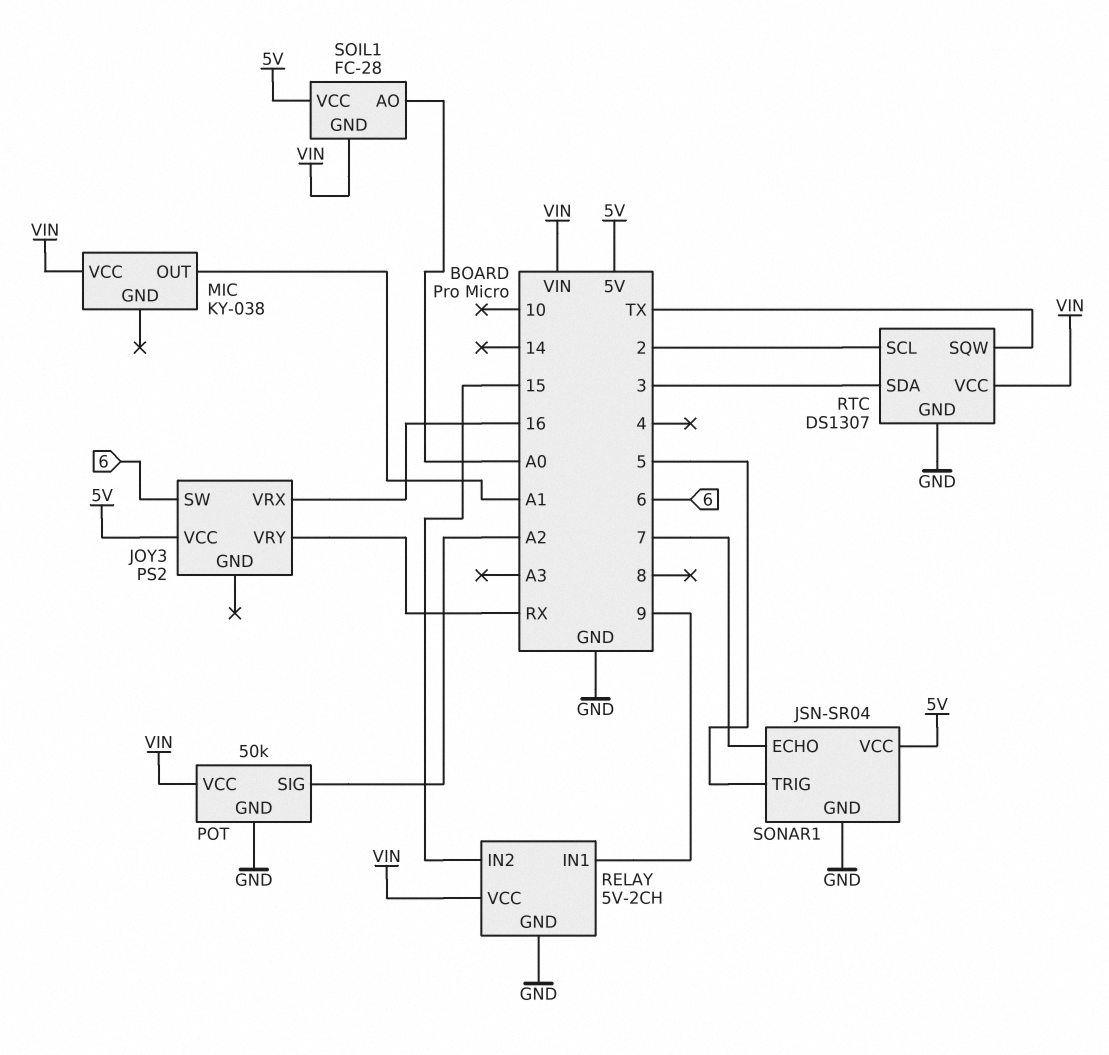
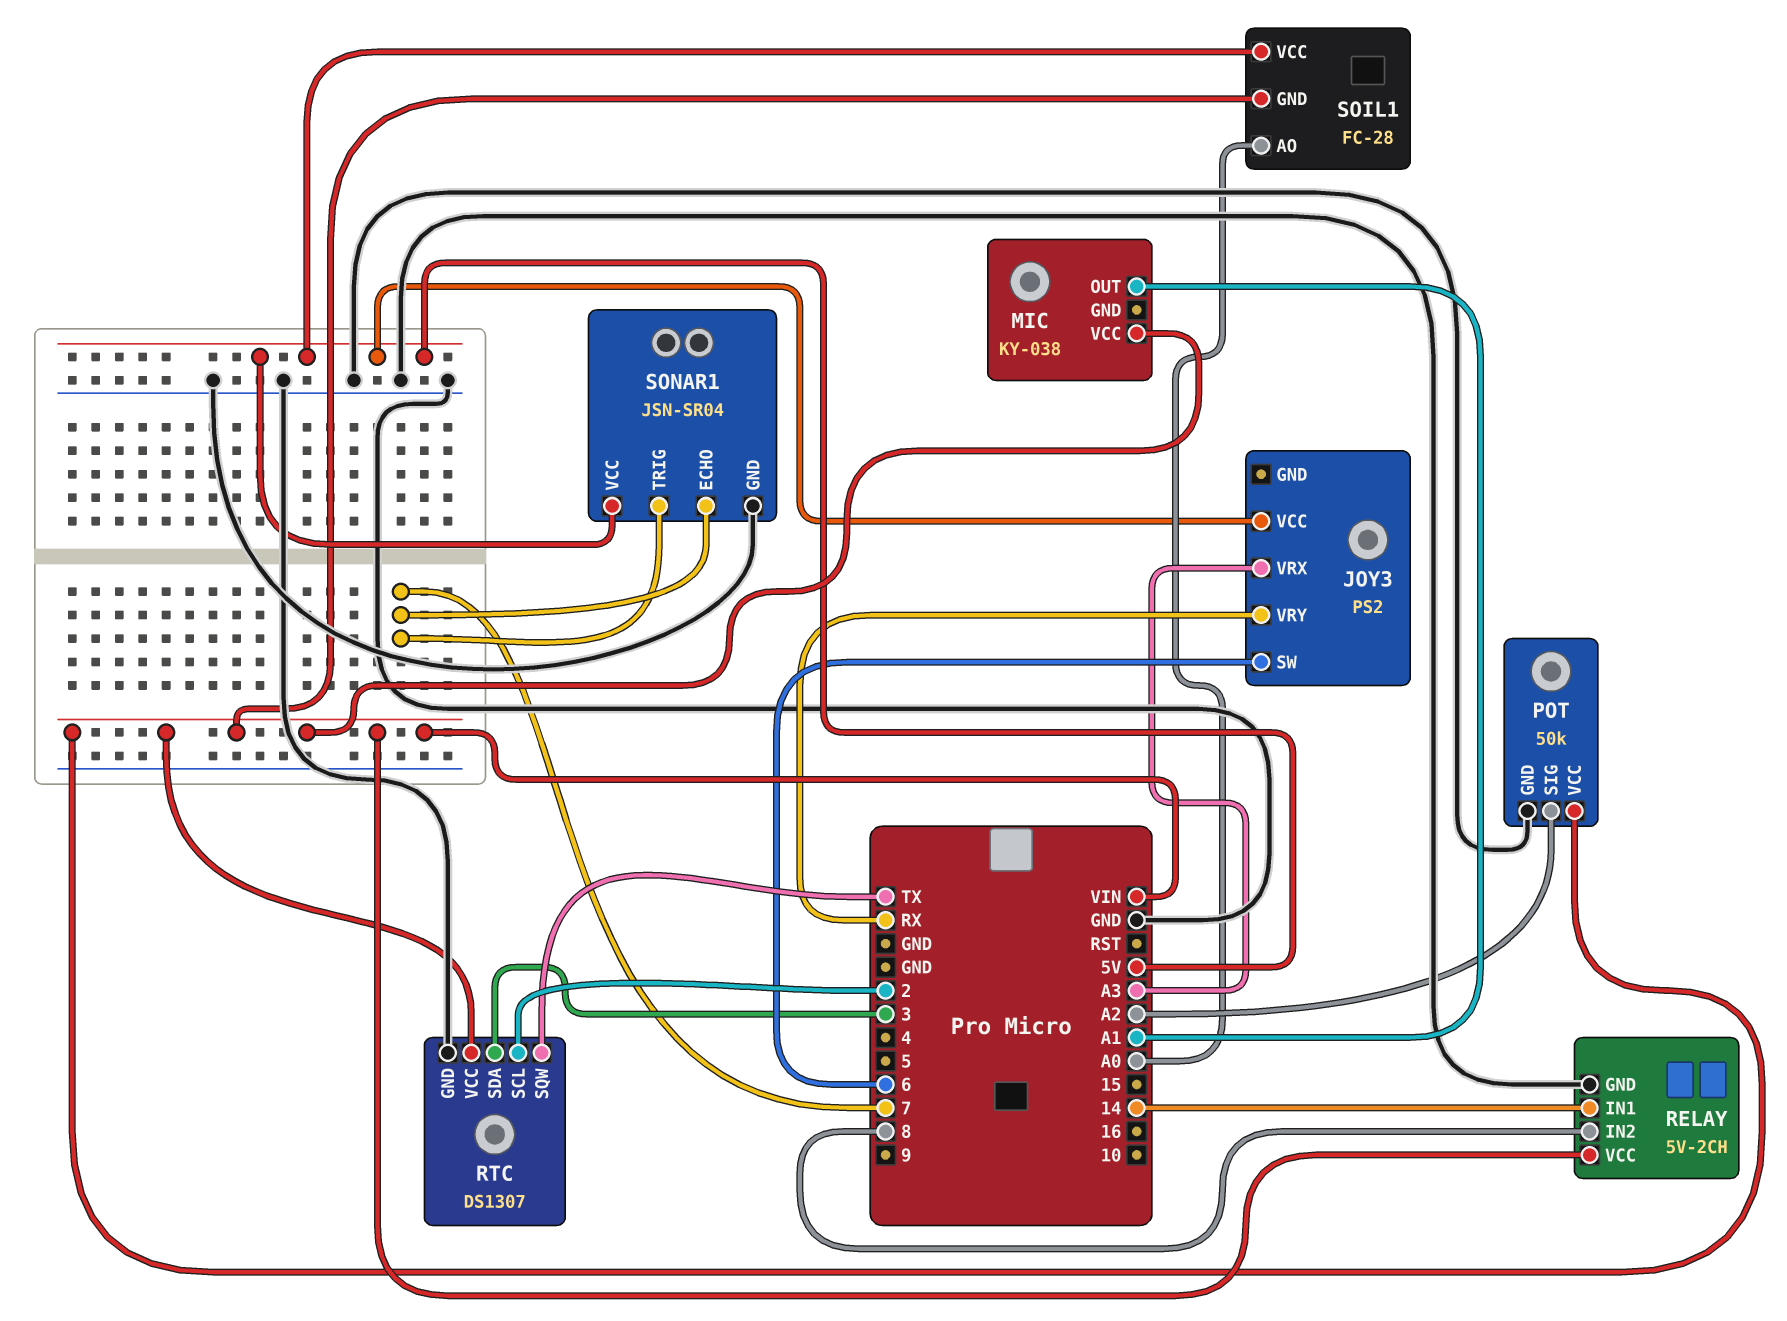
JOY3 pin VRX: 16 -> A3
RELAY pin IN1: 9 -> 14
RELAY pin IN2: 15 -> 8
SONAR1 pin TRIG: 5 -> 7

